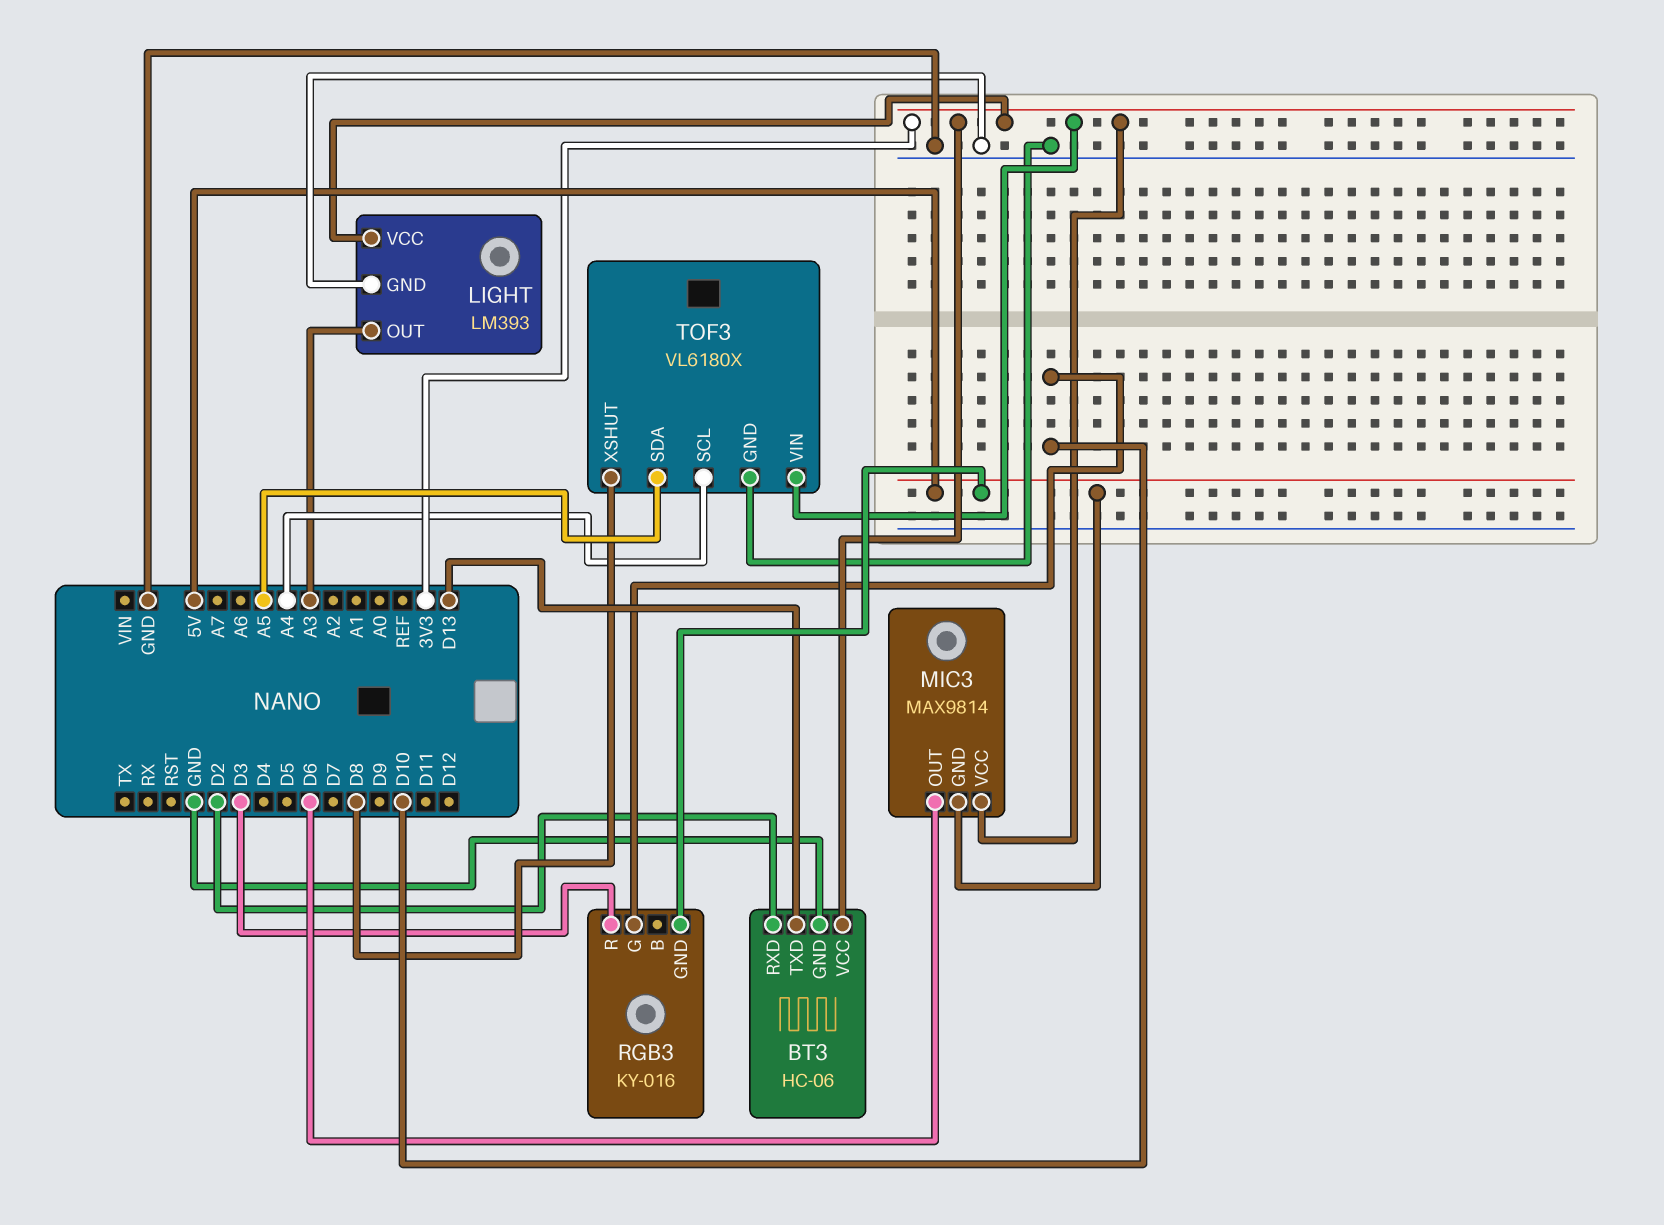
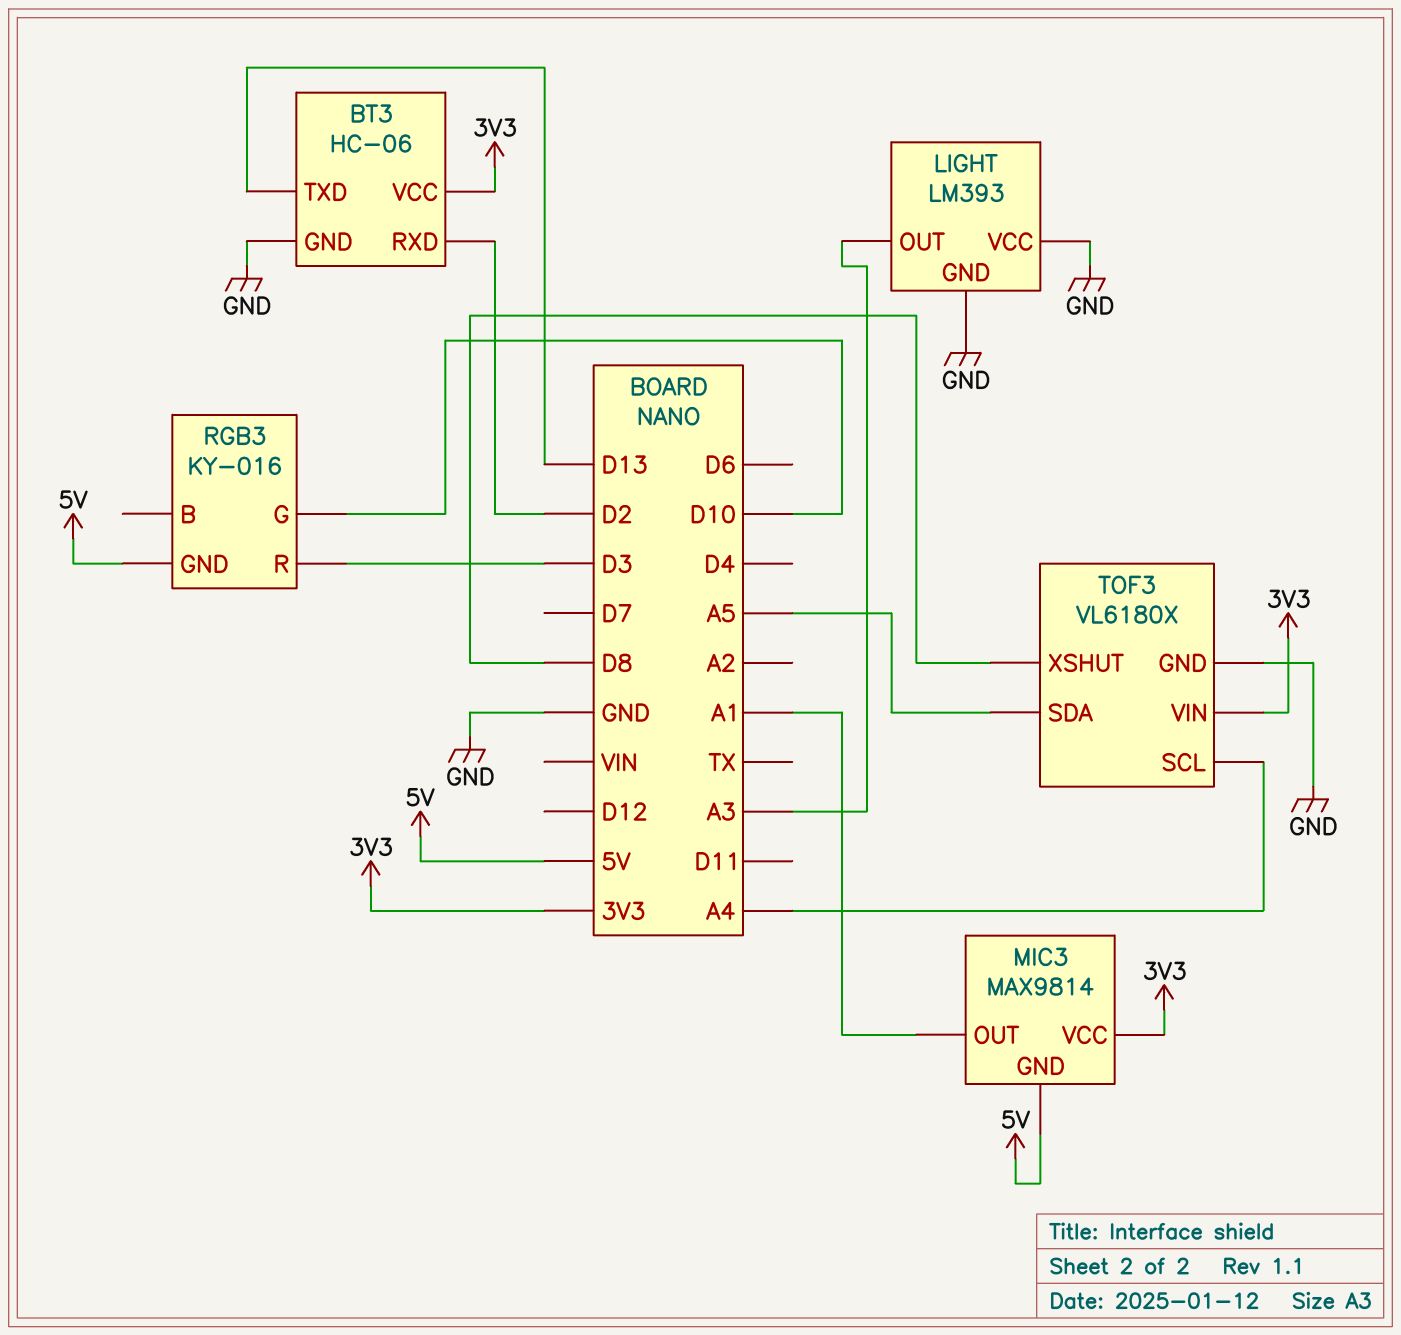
LIGHT pin VCC: 3V3 -> GND
MIC3 pin OUT: D6 -> A1

